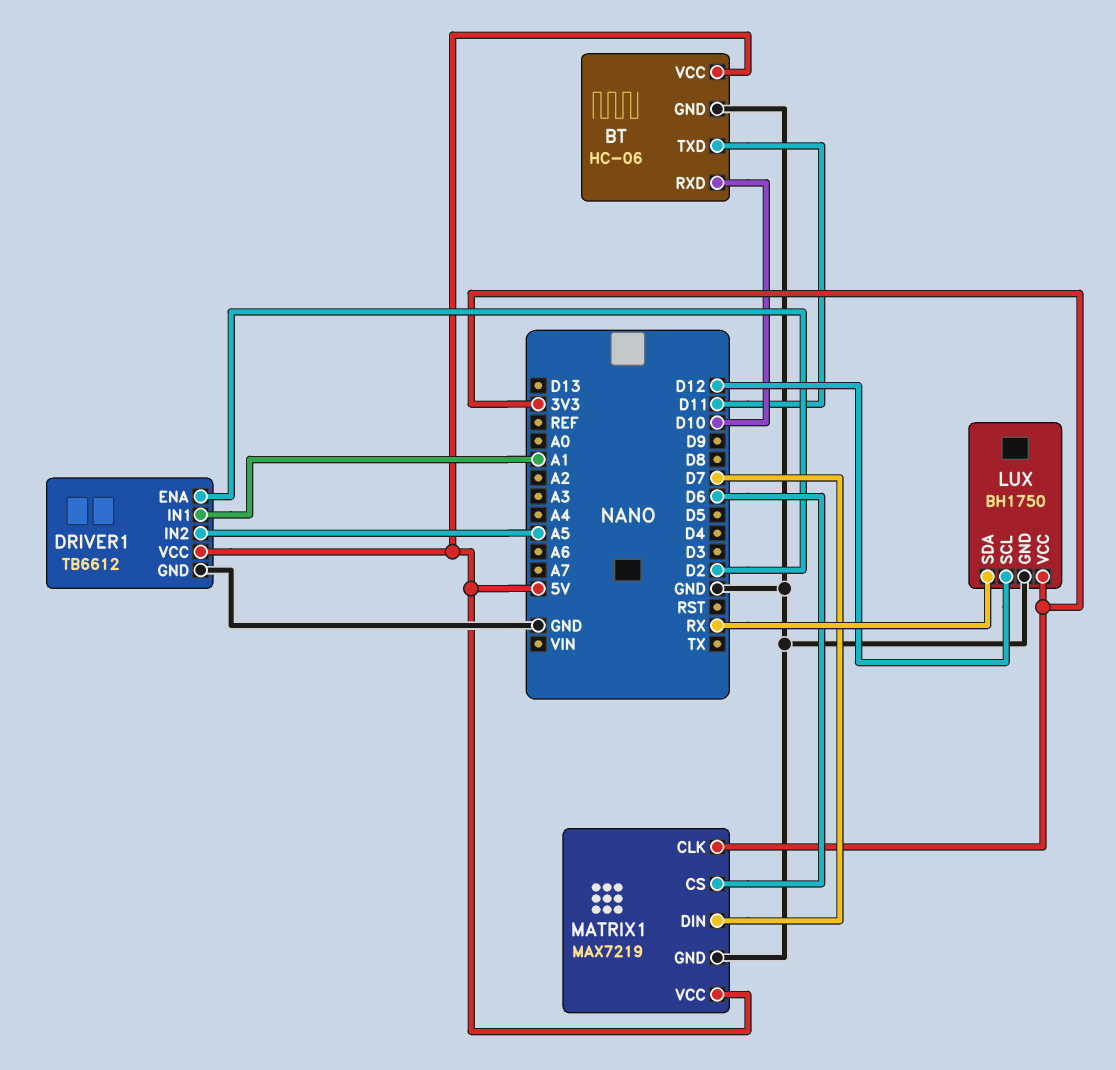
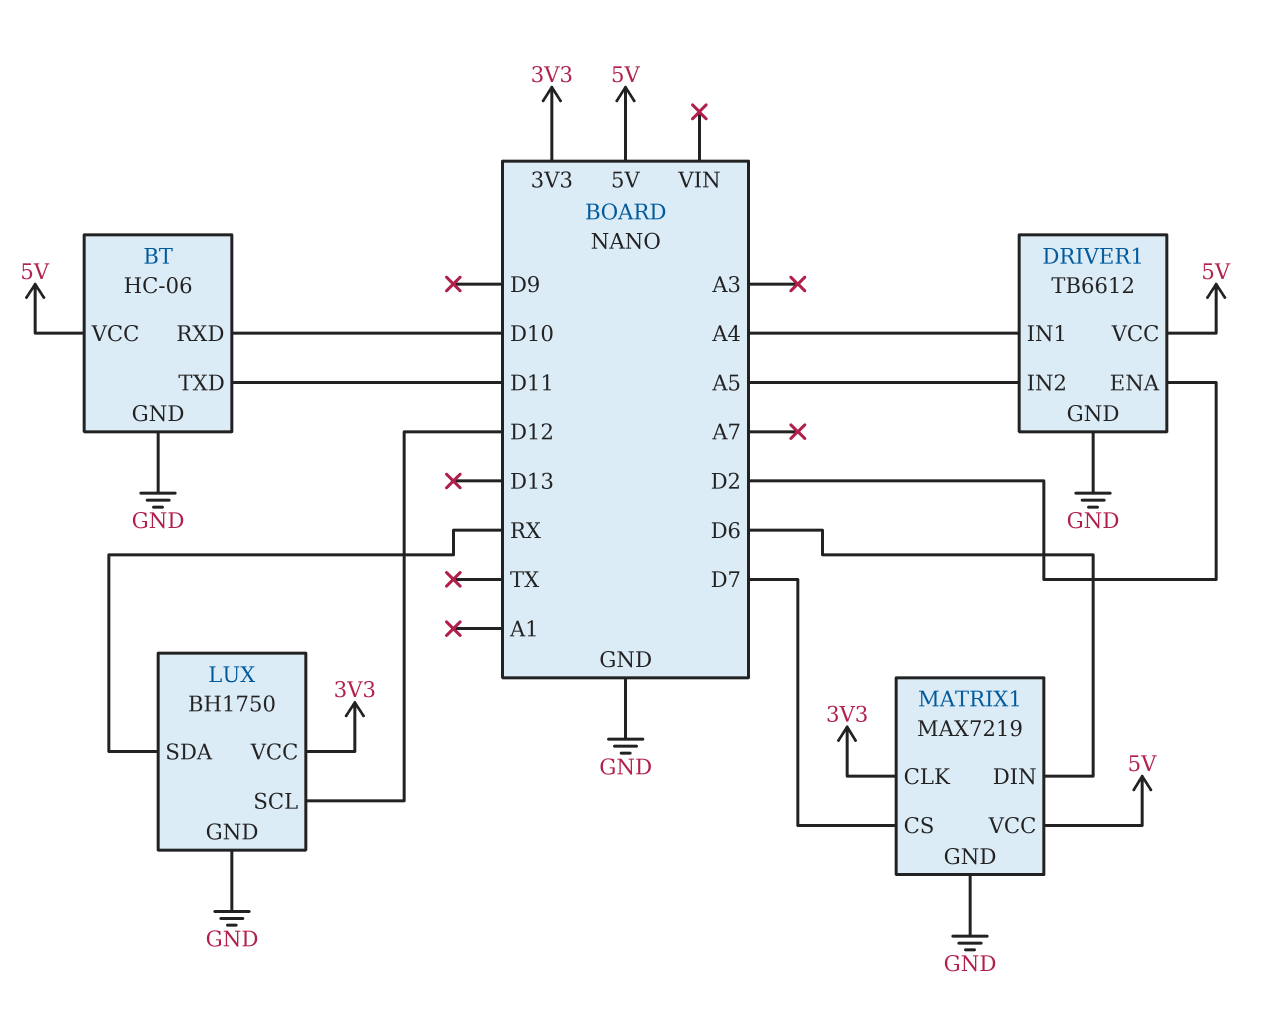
DRIVER1 pin IN1: A1 -> A4
MATRIX1 pin CS: D6 -> D7
MATRIX1 pin DIN: D7 -> D6

